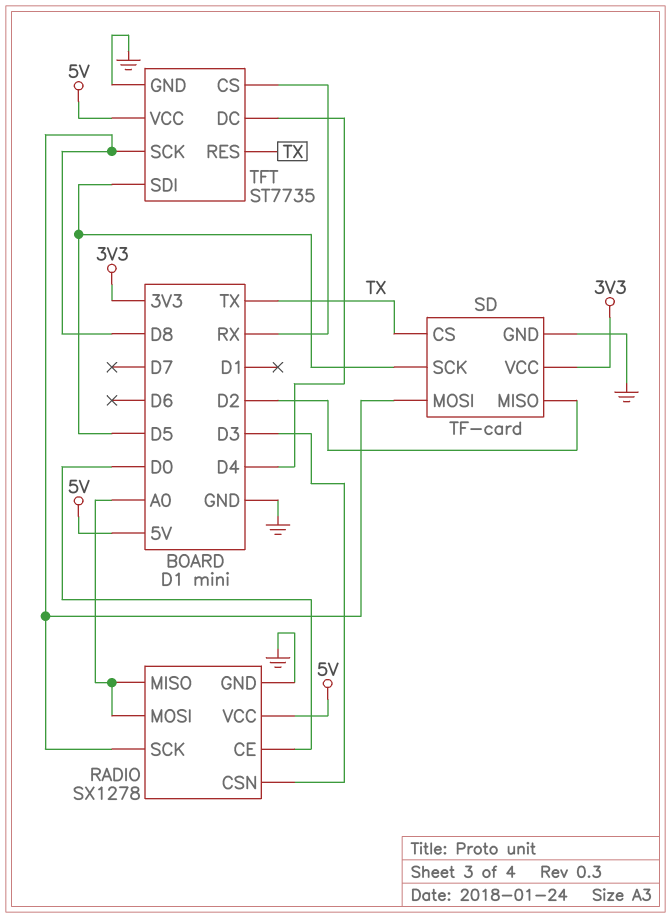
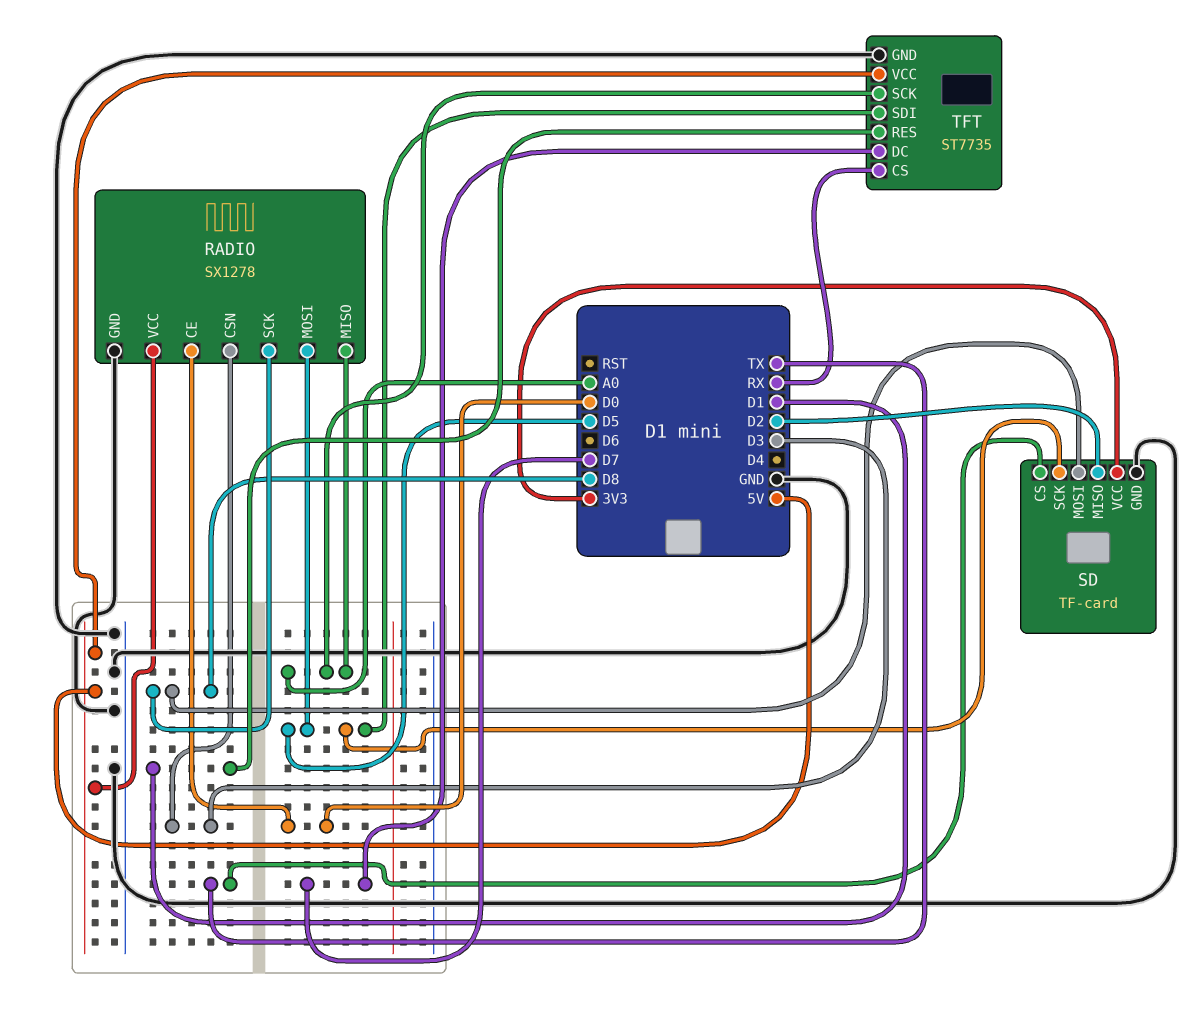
RADIO pin MOSI: A0 -> D5
TFT pin DC: D4 -> D7
TFT pin RES: TX -> D1
TFT pin SCK: D8 -> A0

